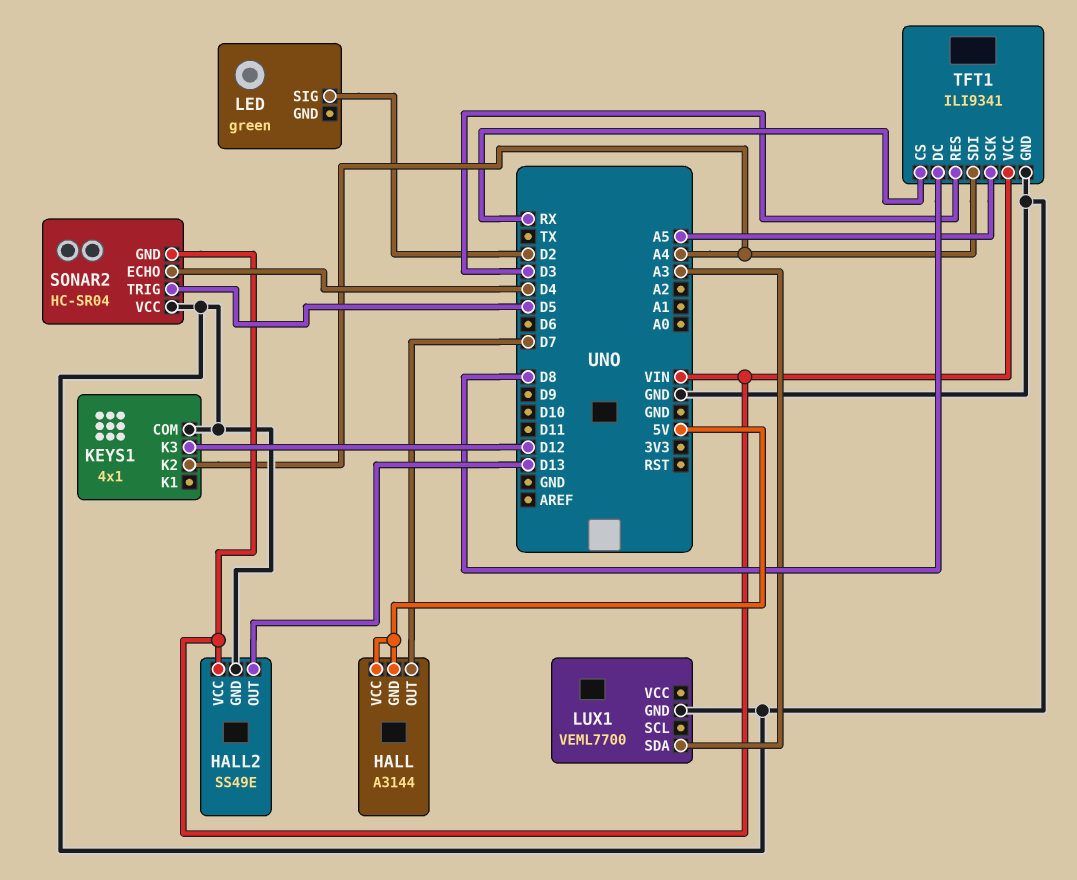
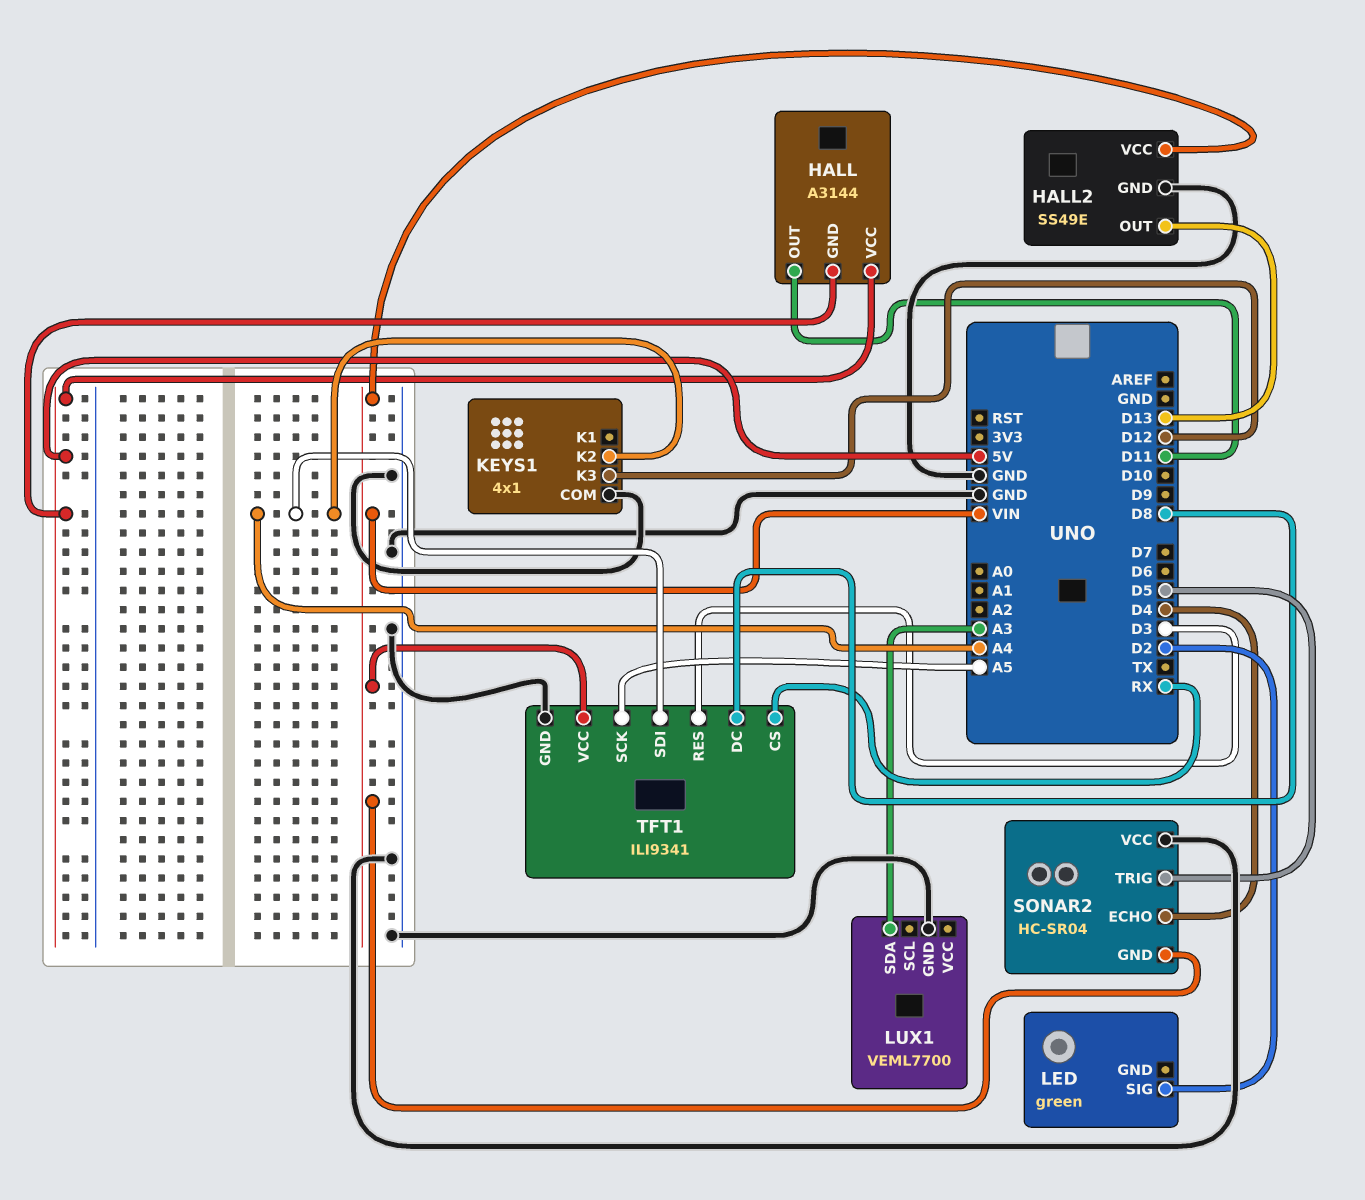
HALL pin OUT: D7 -> D11

